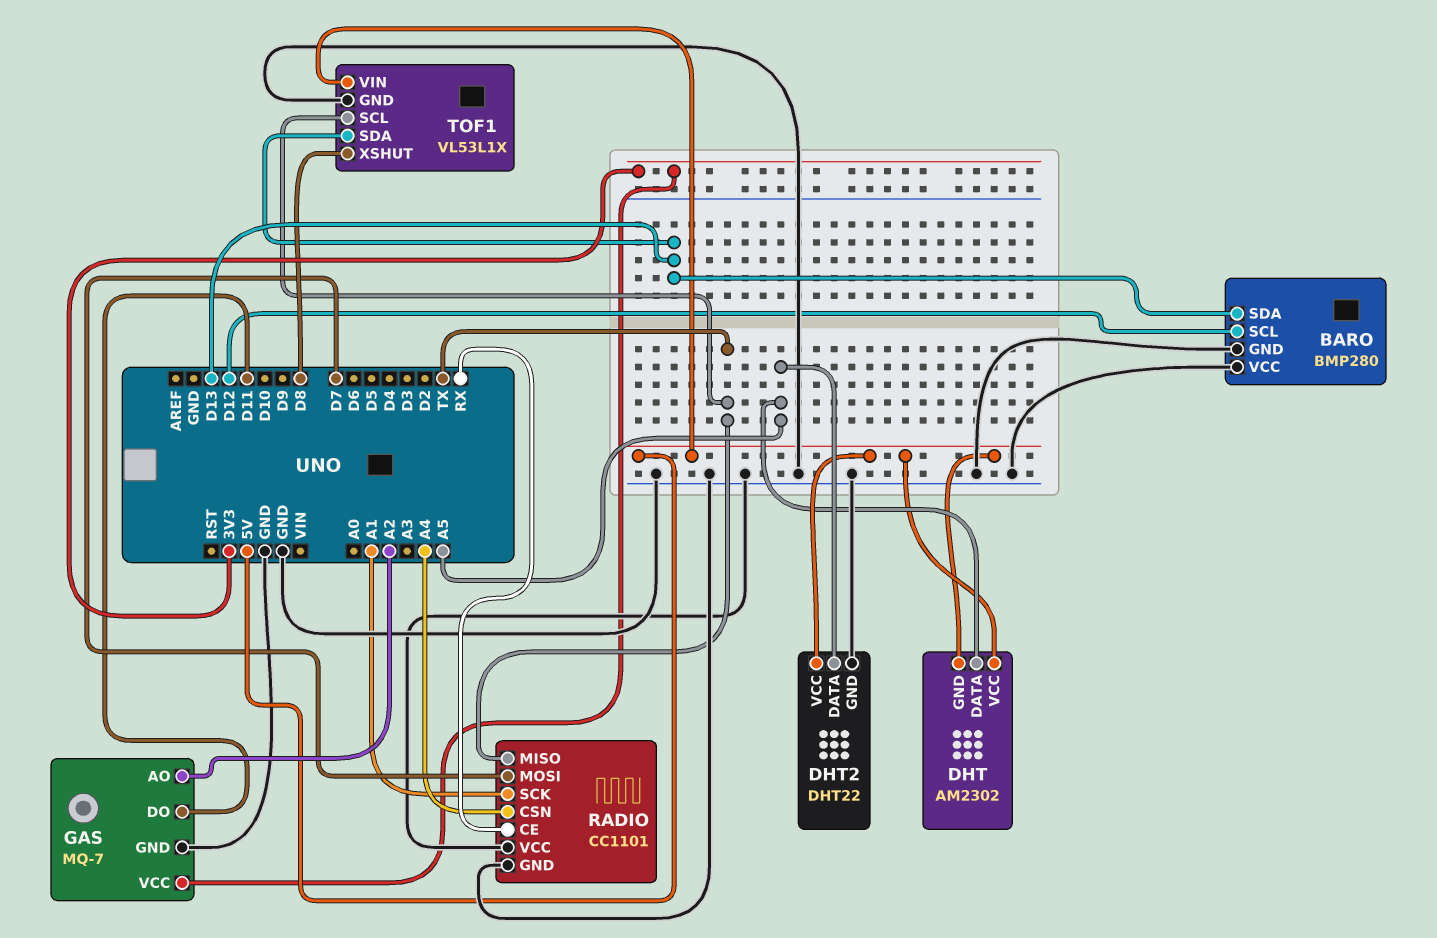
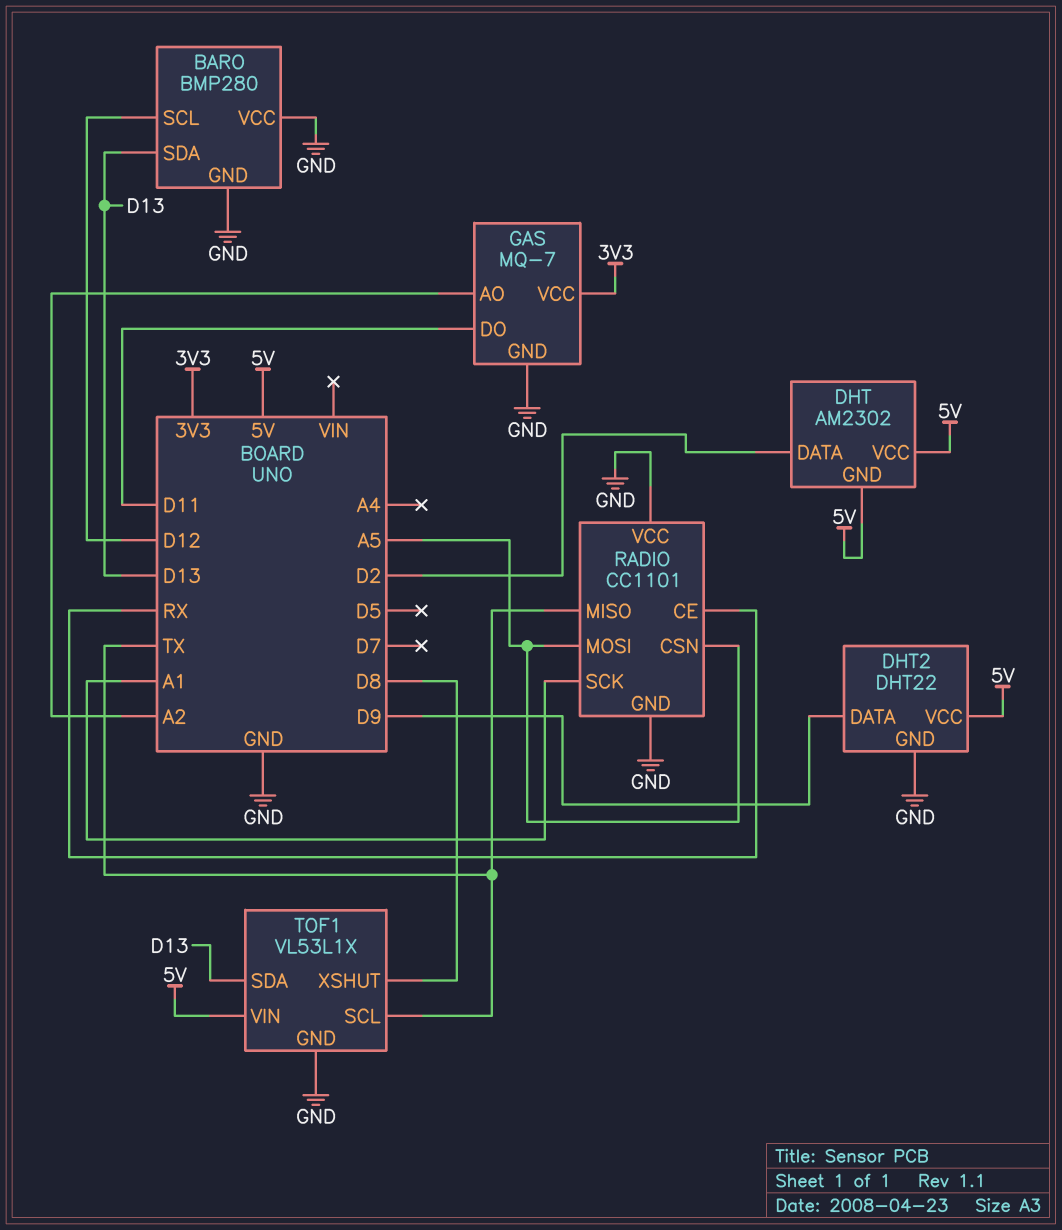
DHT pin DATA: A5 -> D2
DHT2 pin DATA: A5 -> D9
RADIO pin CSN: A4 -> A5
RADIO pin MOSI: D7 -> A5

